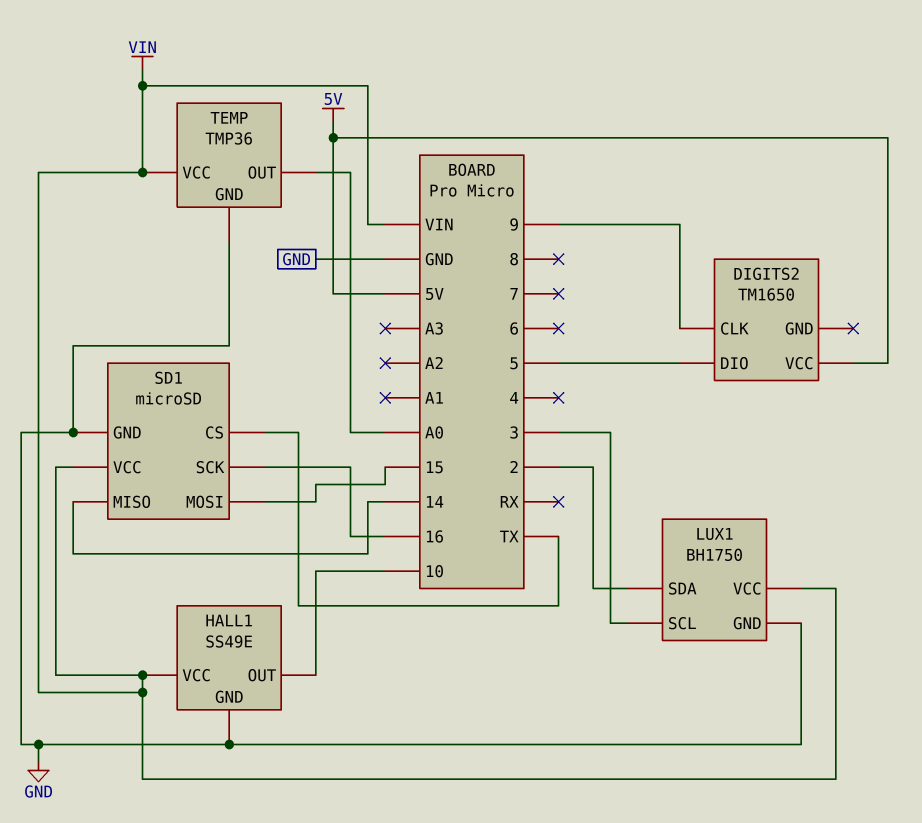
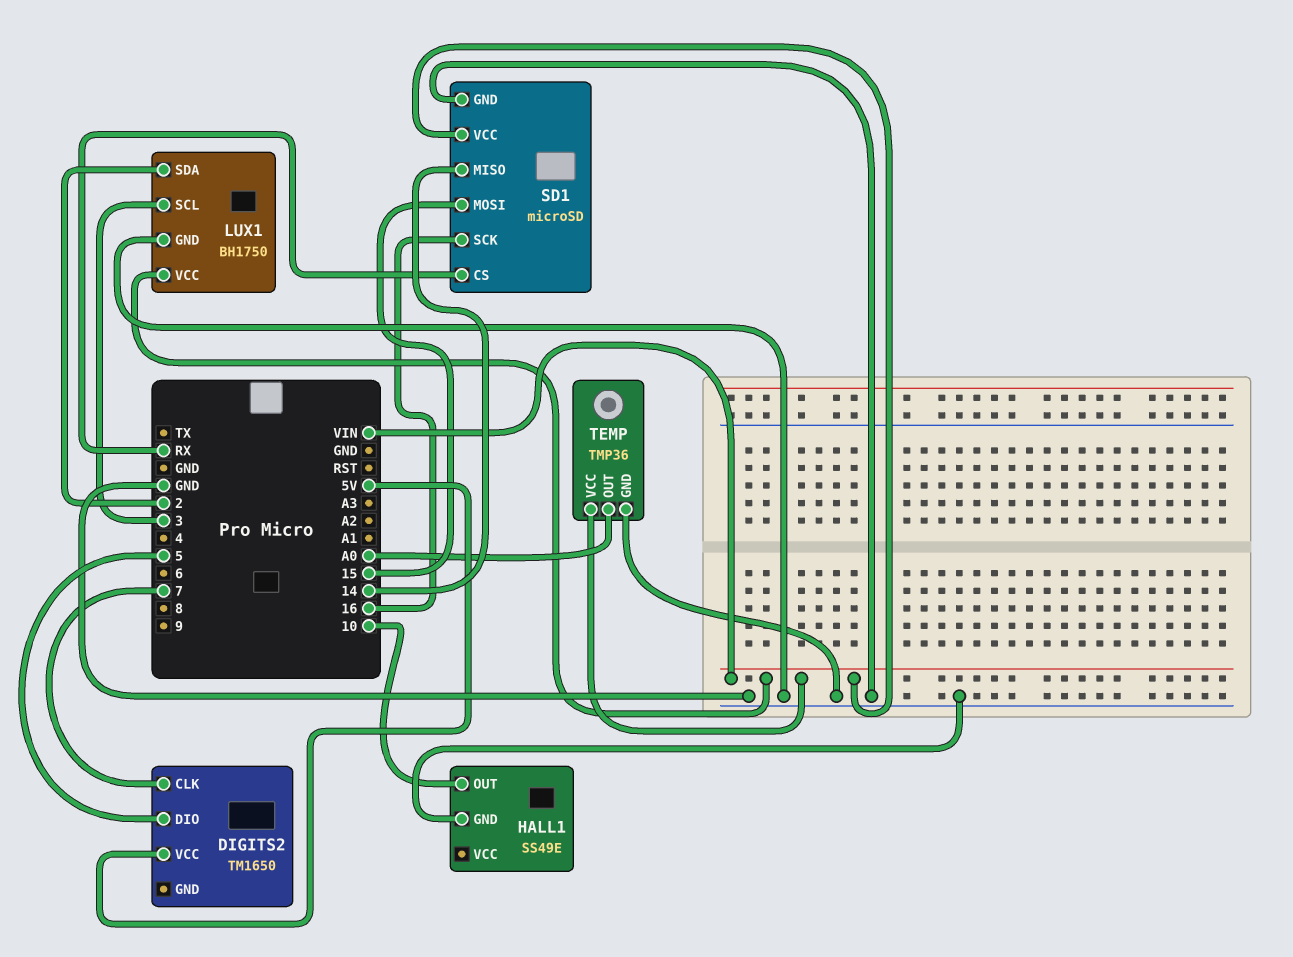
DIGITS2 pin CLK: 9 -> 7
HALL1 pin VCC: VIN -> none
SD1 pin CS: TX -> RX

